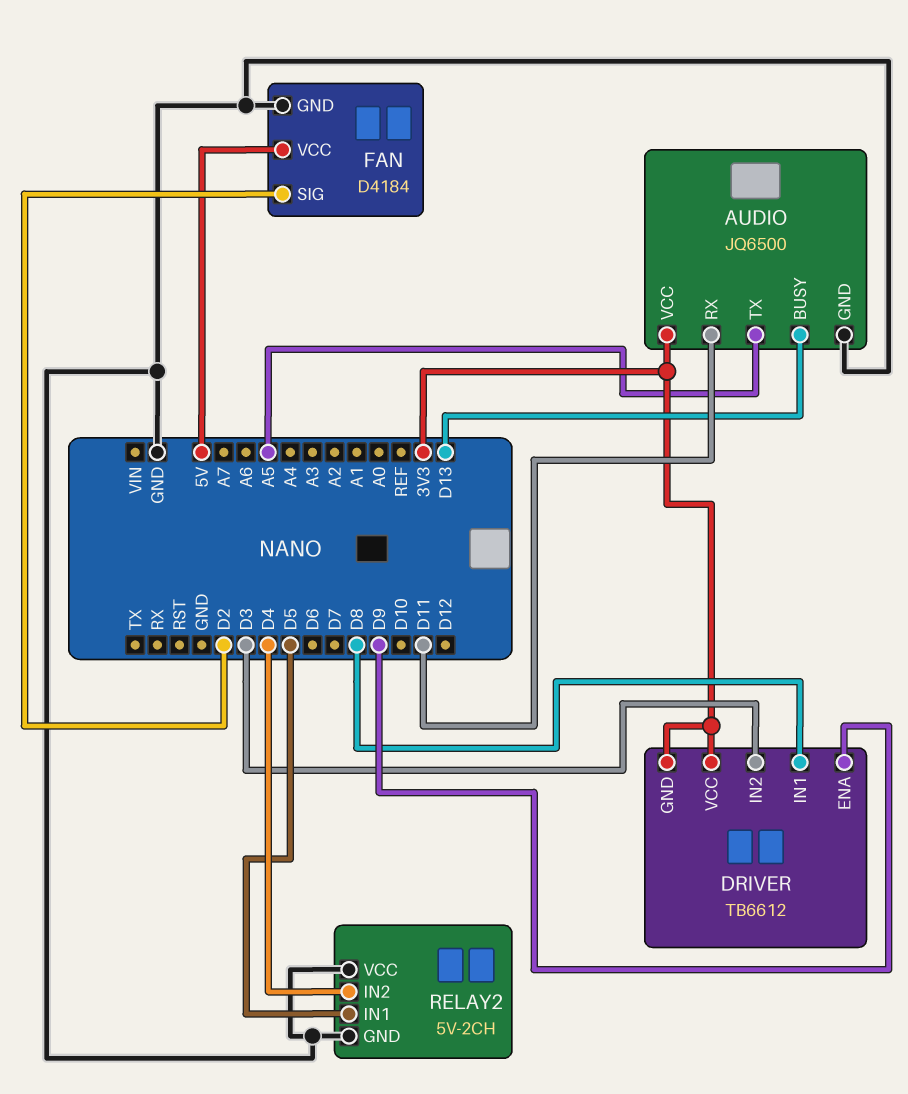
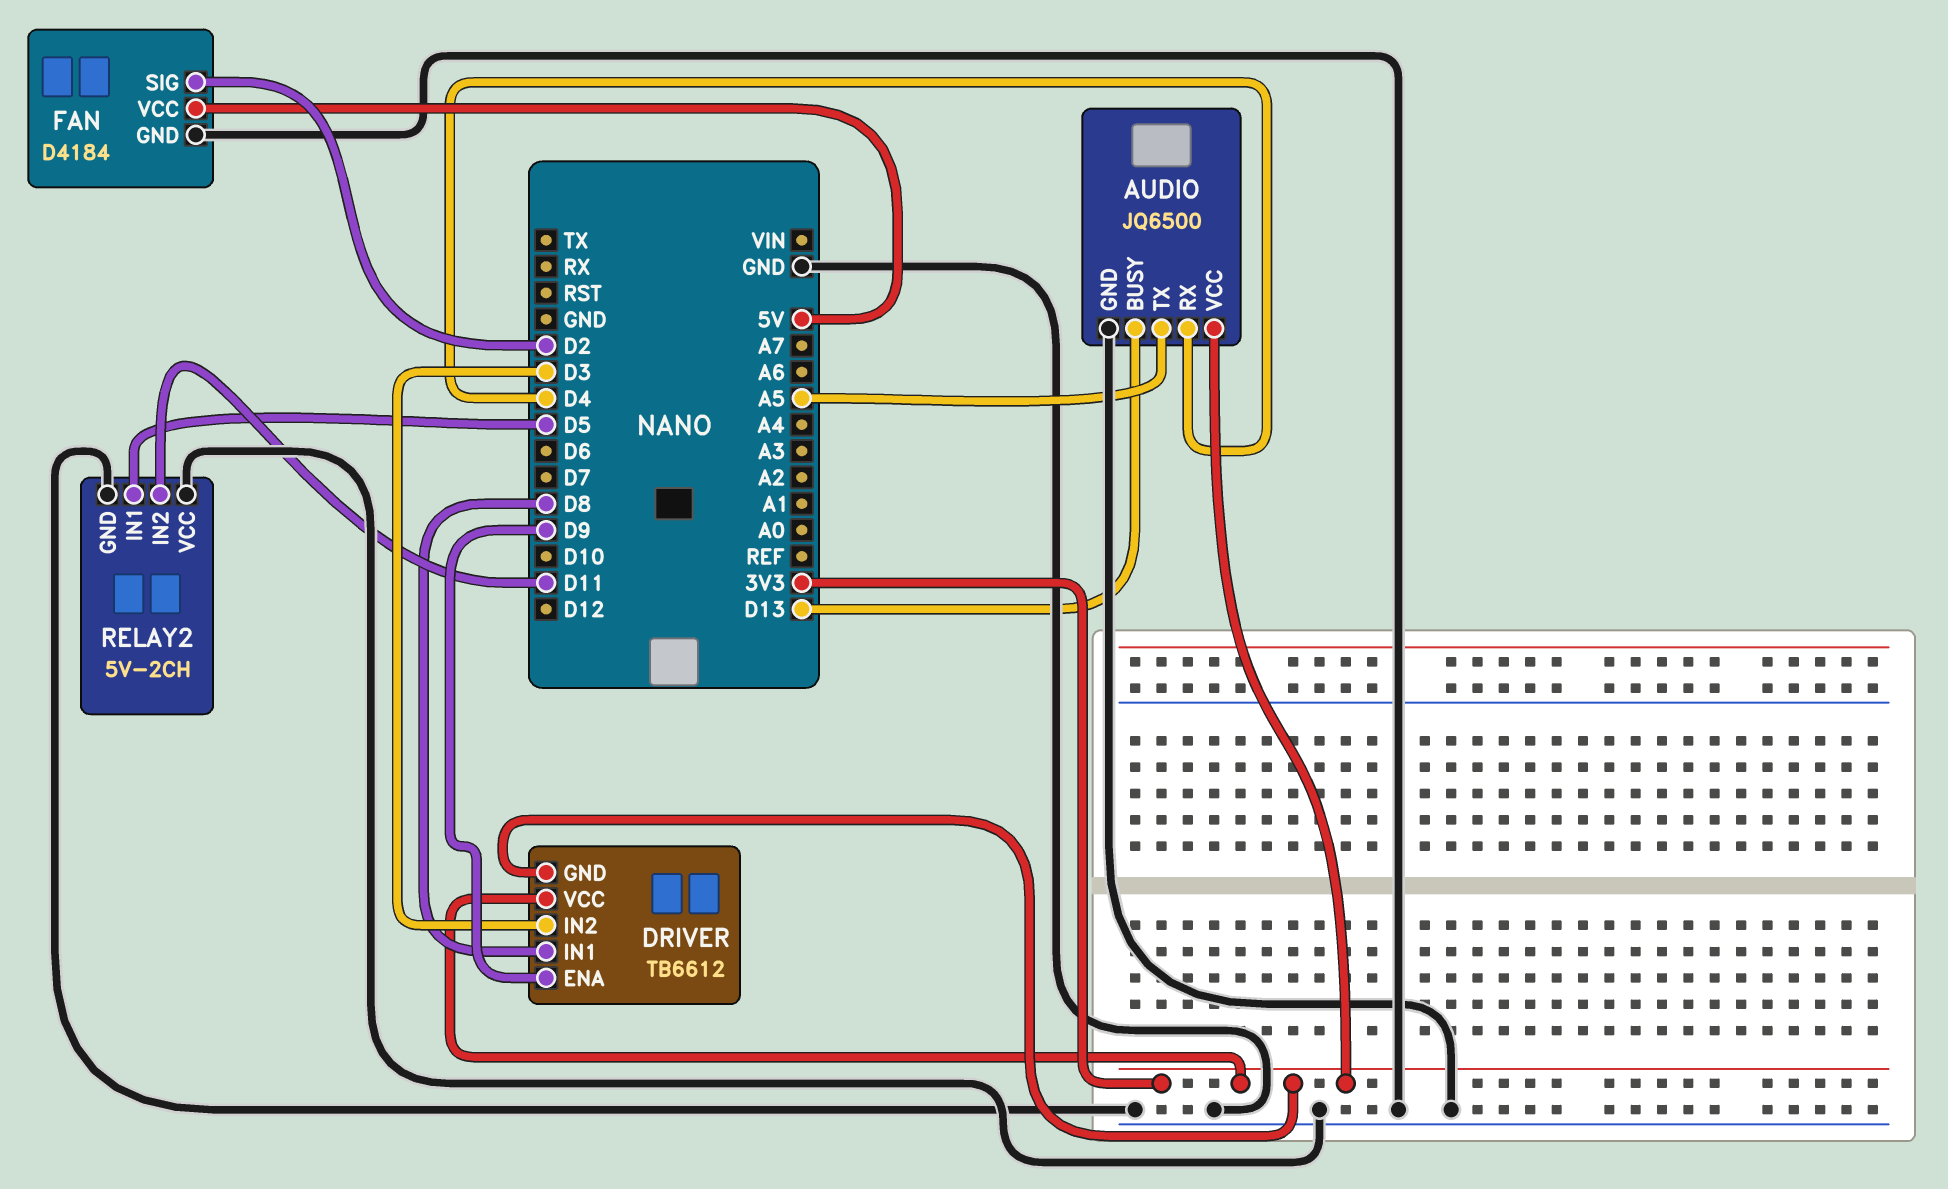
AUDIO pin RX: D11 -> D4
RELAY2 pin IN2: D4 -> D11

